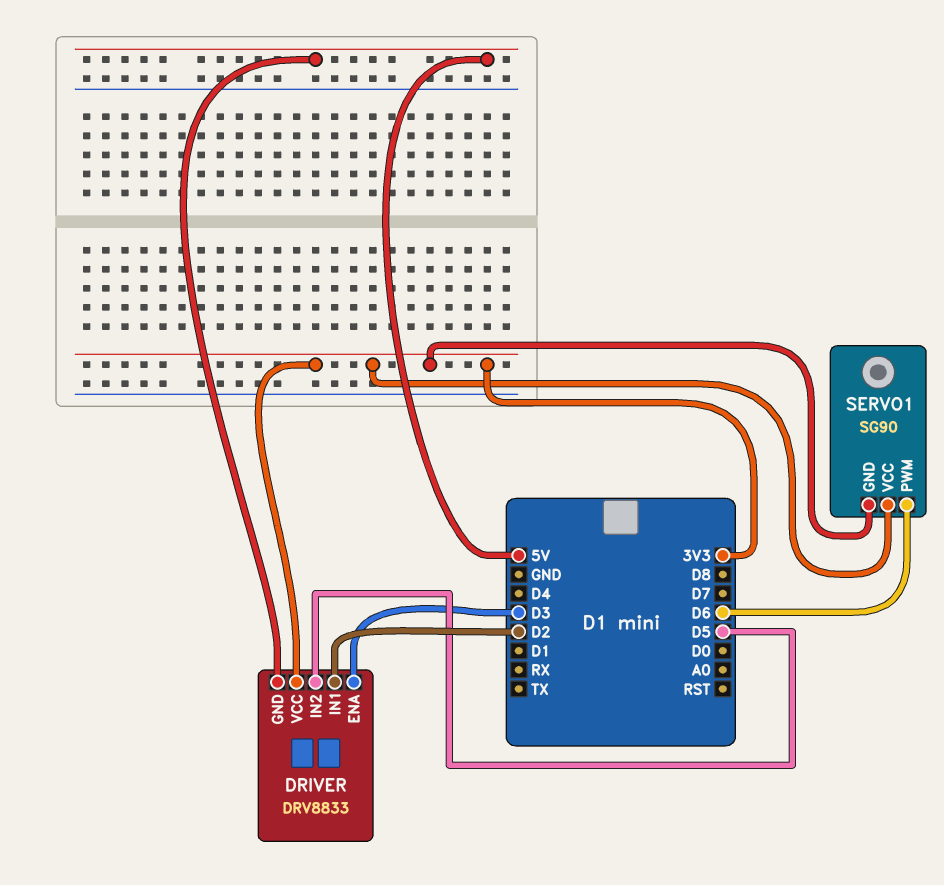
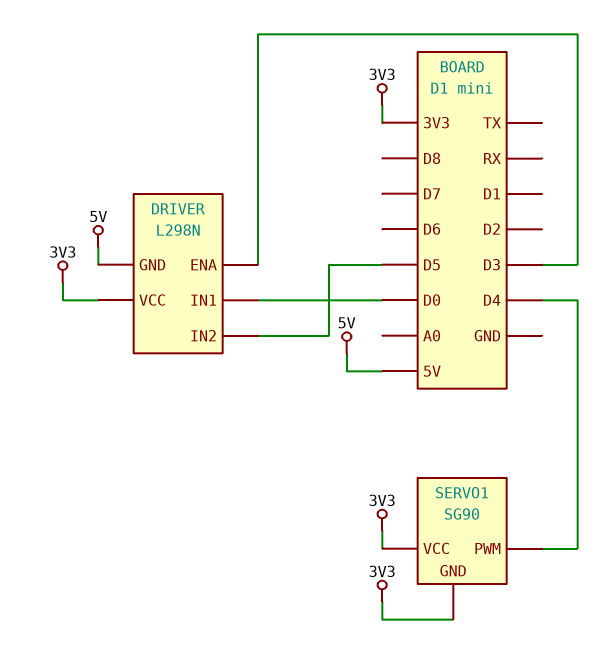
DRIVER: DRV8833 -> L298N
DRIVER pin IN1: D2 -> D0
SERVO1 pin PWM: D6 -> D4

